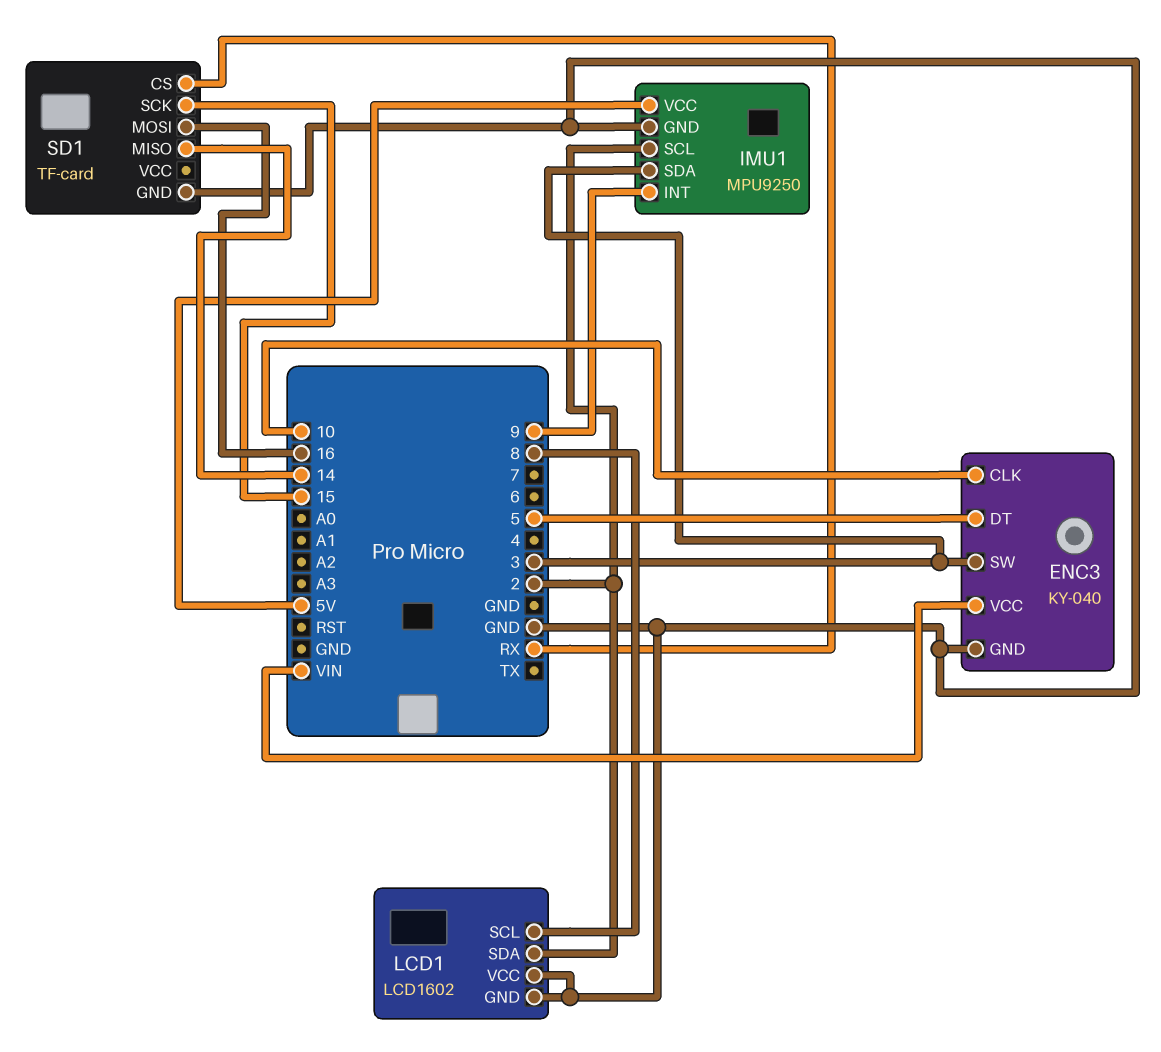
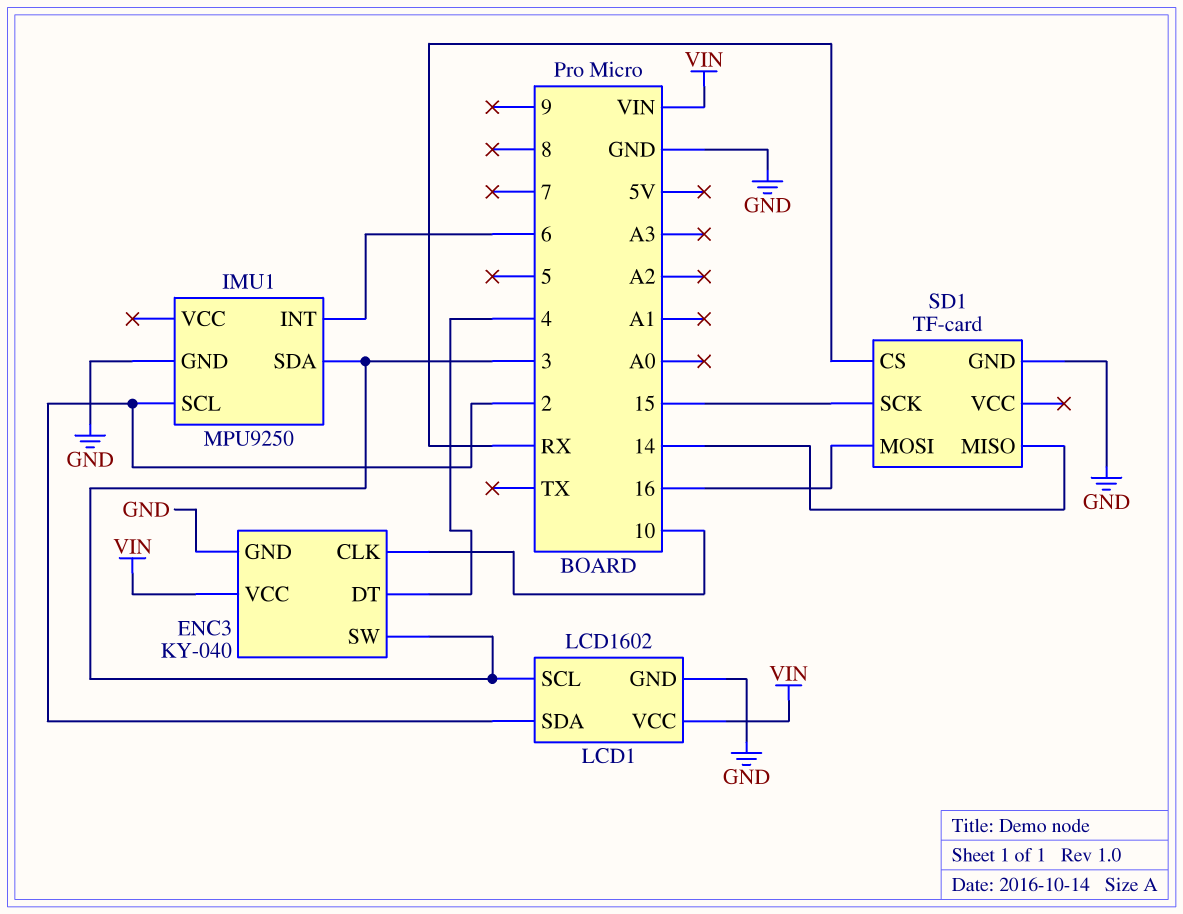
ENC3 pin DT: 5 -> 4
IMU1 pin INT: 9 -> 6
IMU1 pin VCC: 5V -> none
LCD1 pin SCL: 8 -> 3
LCD1 pin VCC: GND -> VIN

